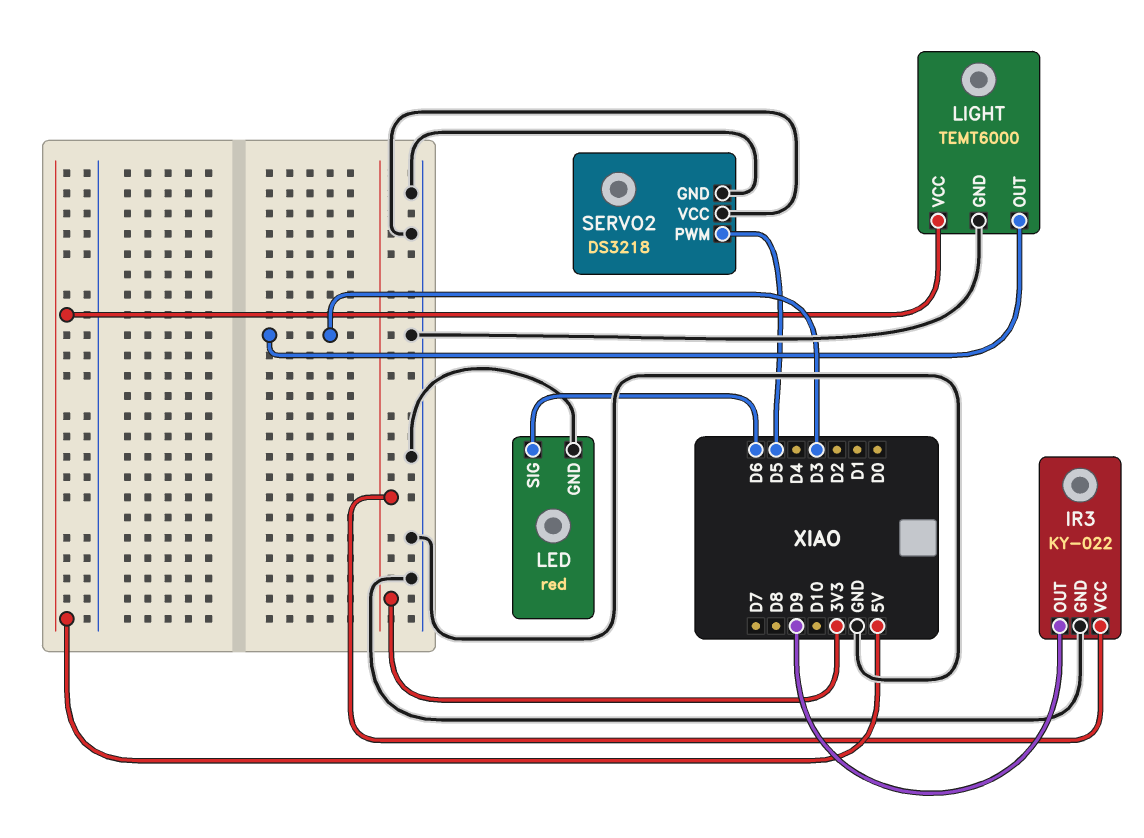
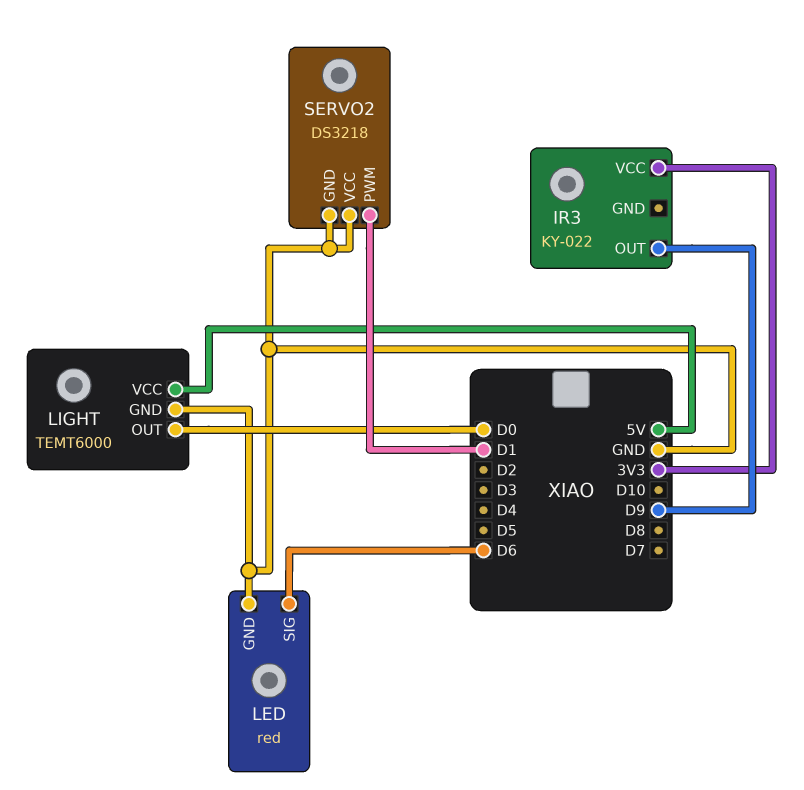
IR3 pin GND: GND -> none
LIGHT pin OUT: D3 -> D0
SERVO2 pin PWM: D5 -> D1

